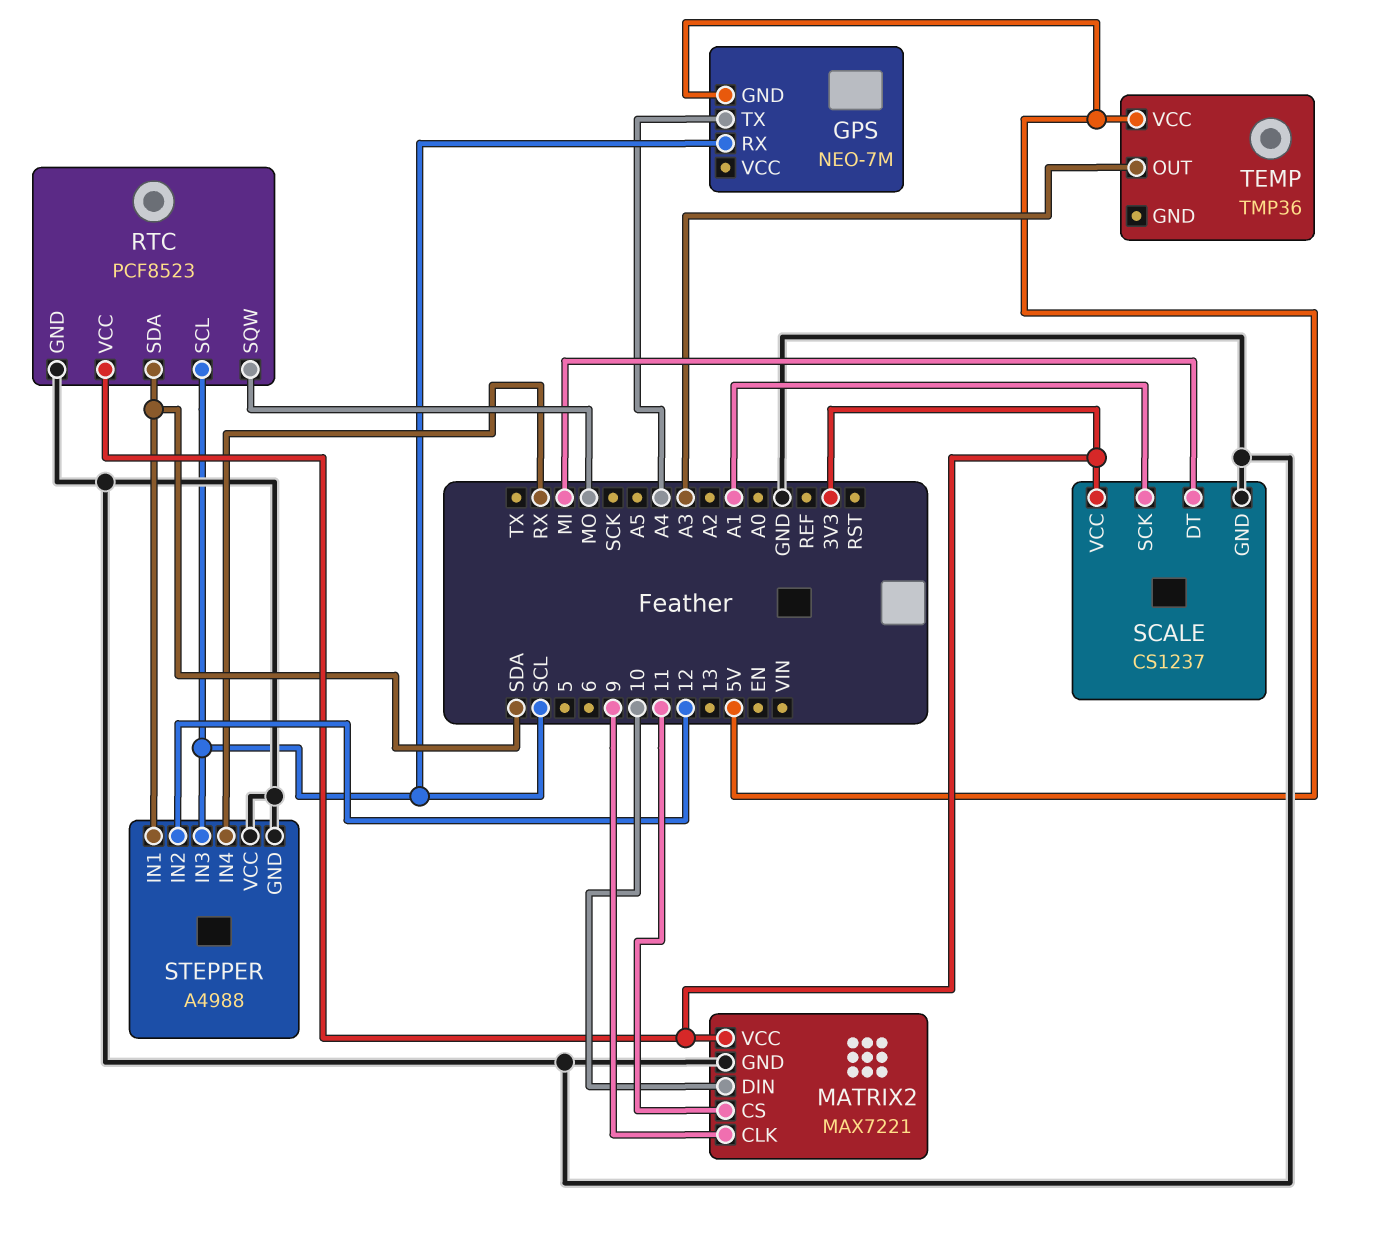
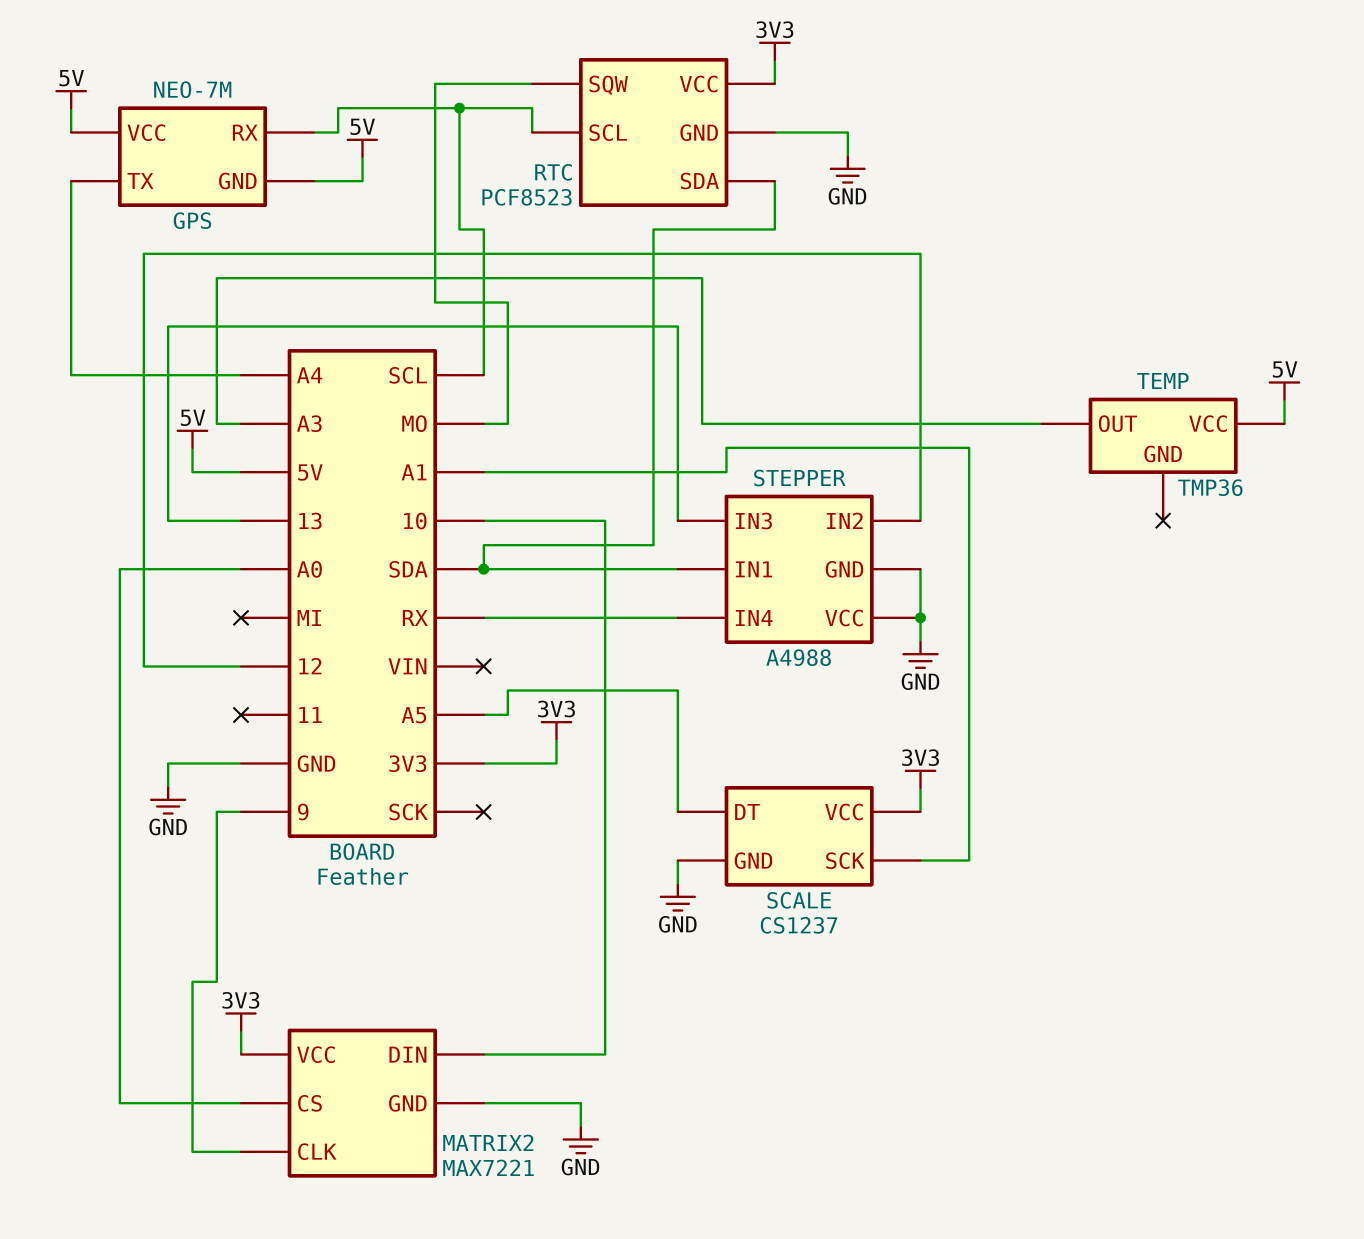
GPS pin VCC: none -> 5V
MATRIX2 pin CS: 11 -> A0
SCALE pin DT: MI -> A5
STEPPER pin IN3: SCL -> 13

